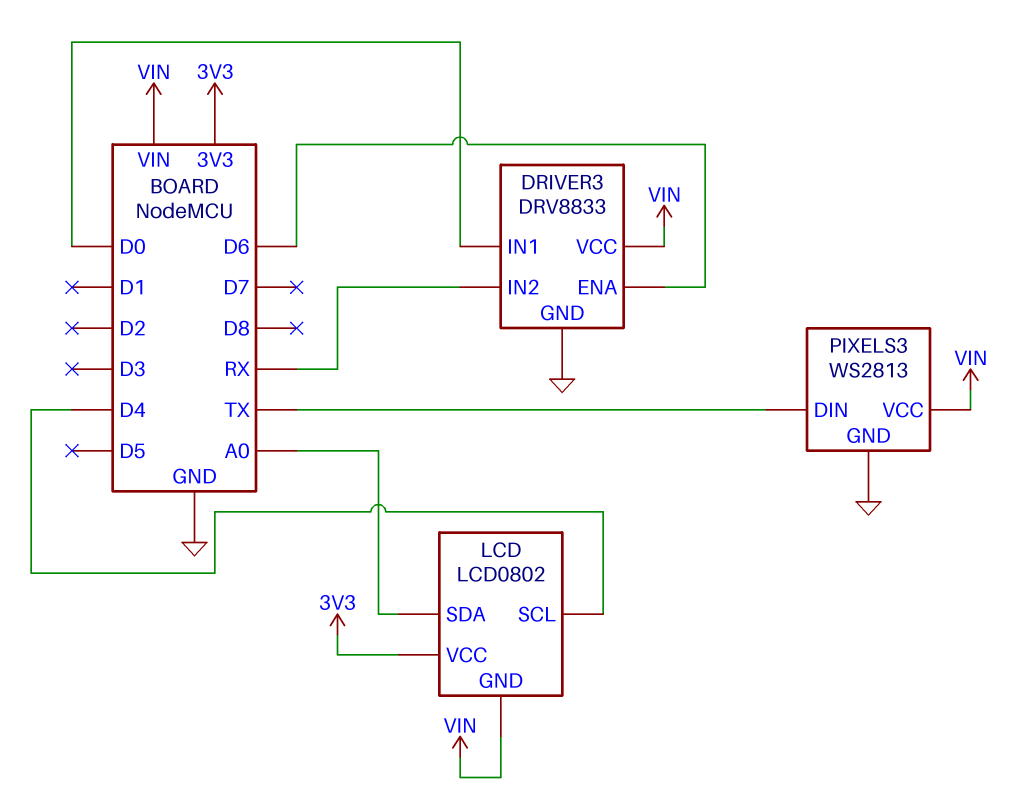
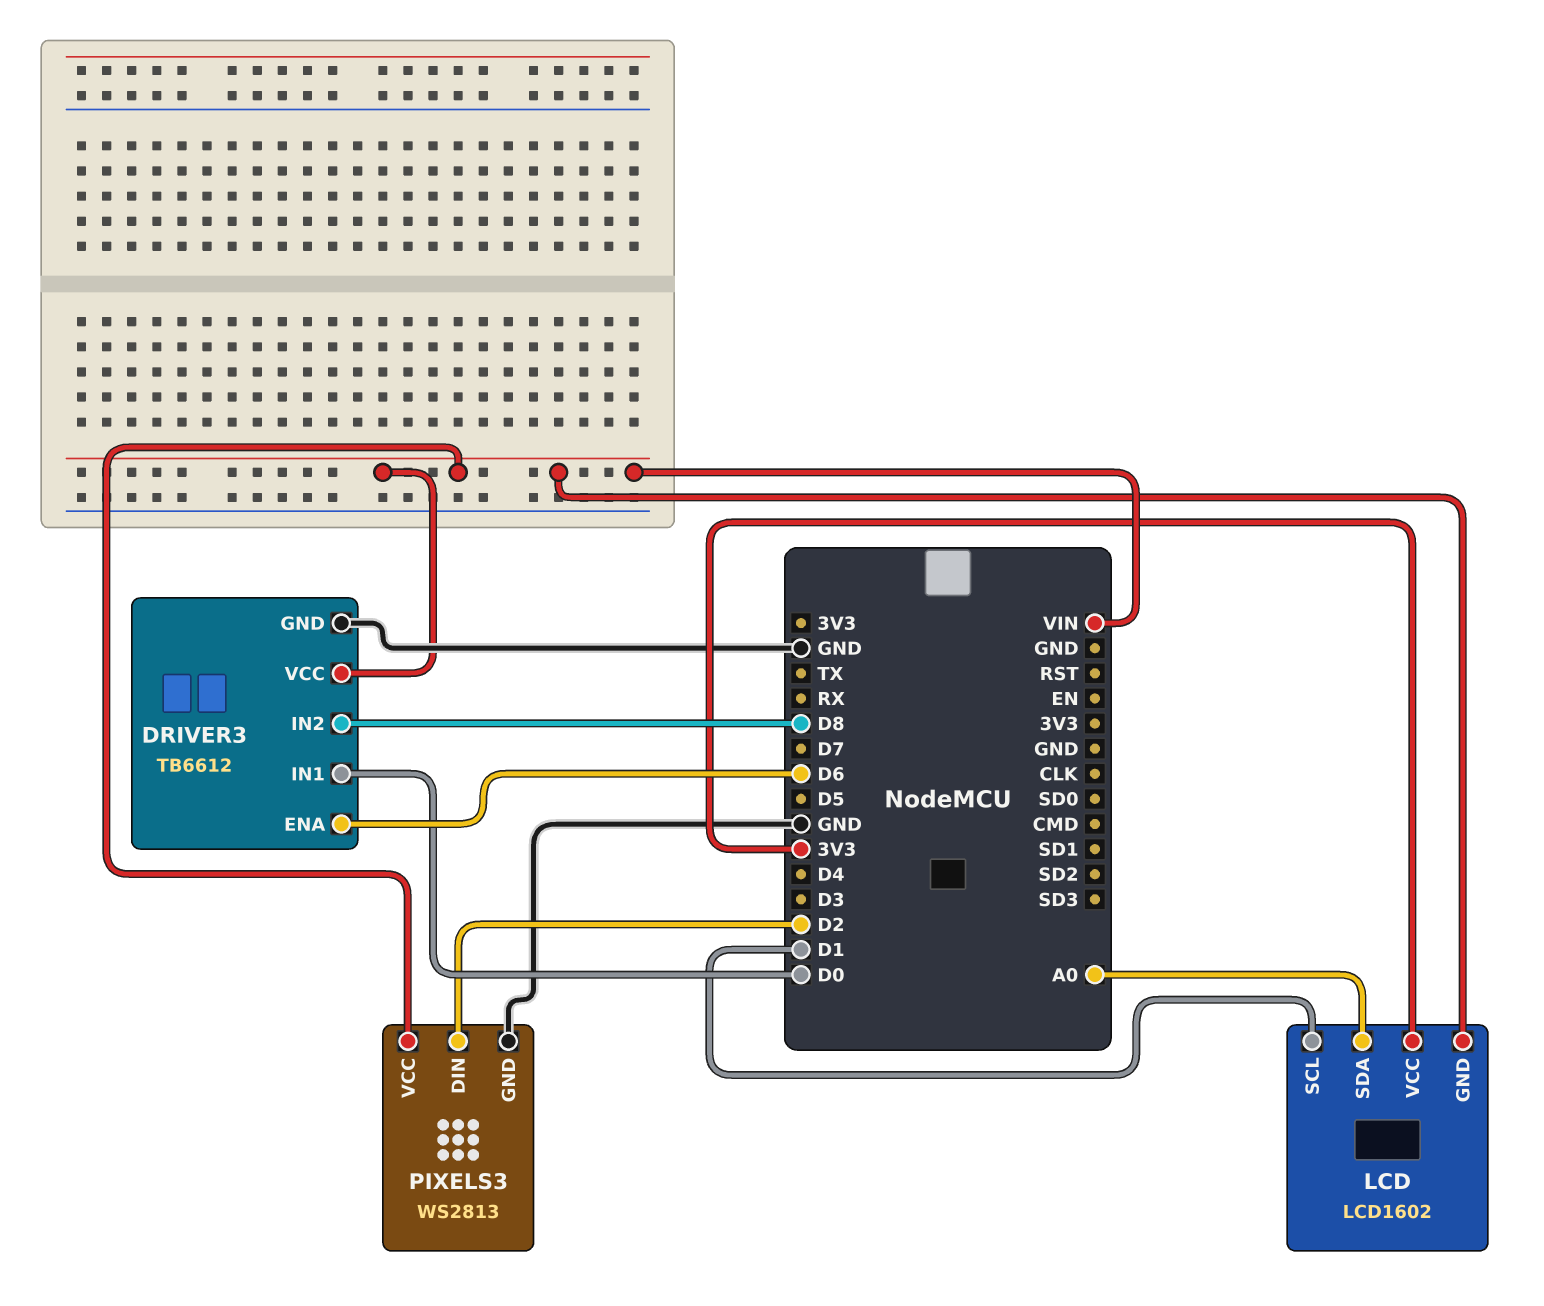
DRIVER3: DRV8833 -> TB6612
DRIVER3 pin IN2: RX -> D8
LCD: LCD0802 -> LCD1602
LCD pin SCL: D4 -> D1
PIXELS3 pin DIN: TX -> D2

